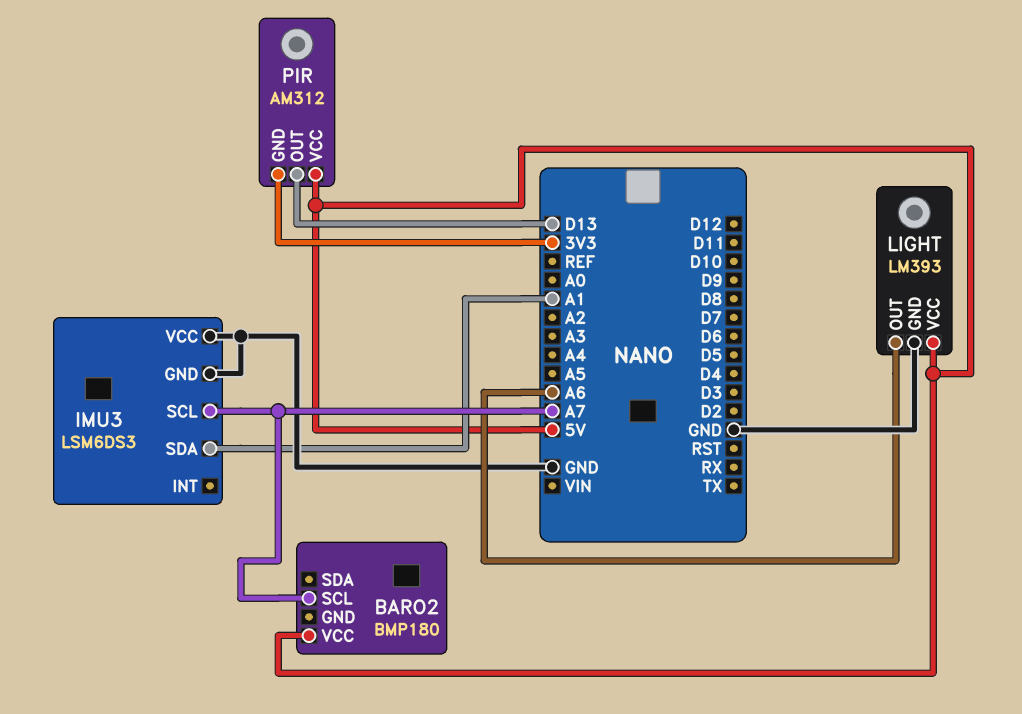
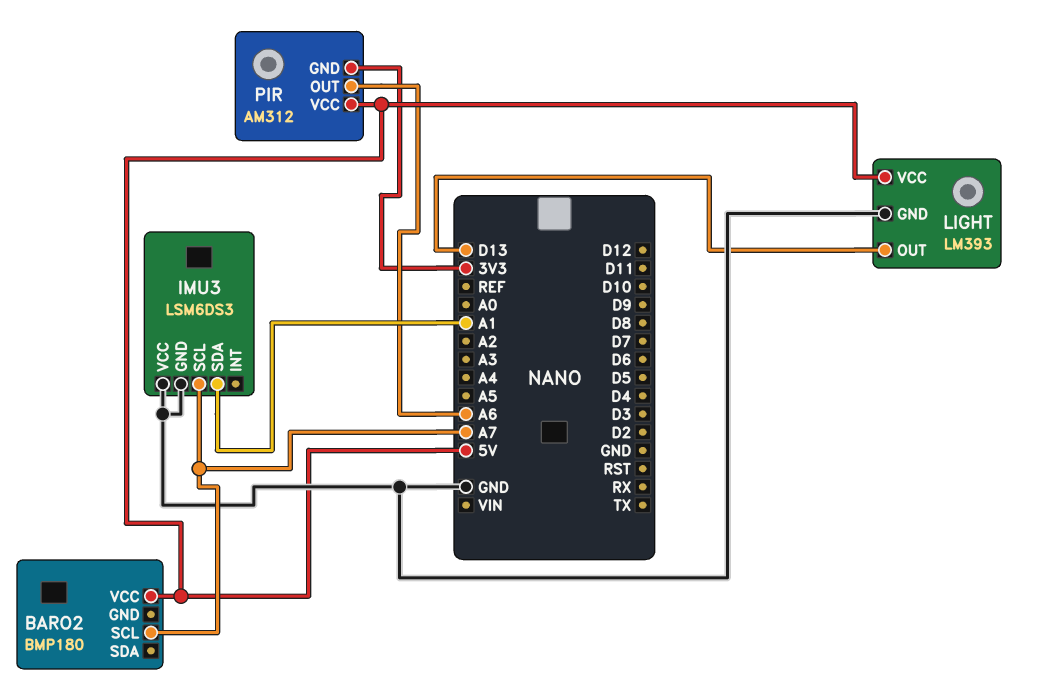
LIGHT pin OUT: A6 -> D13
PIR pin OUT: D13 -> A6

